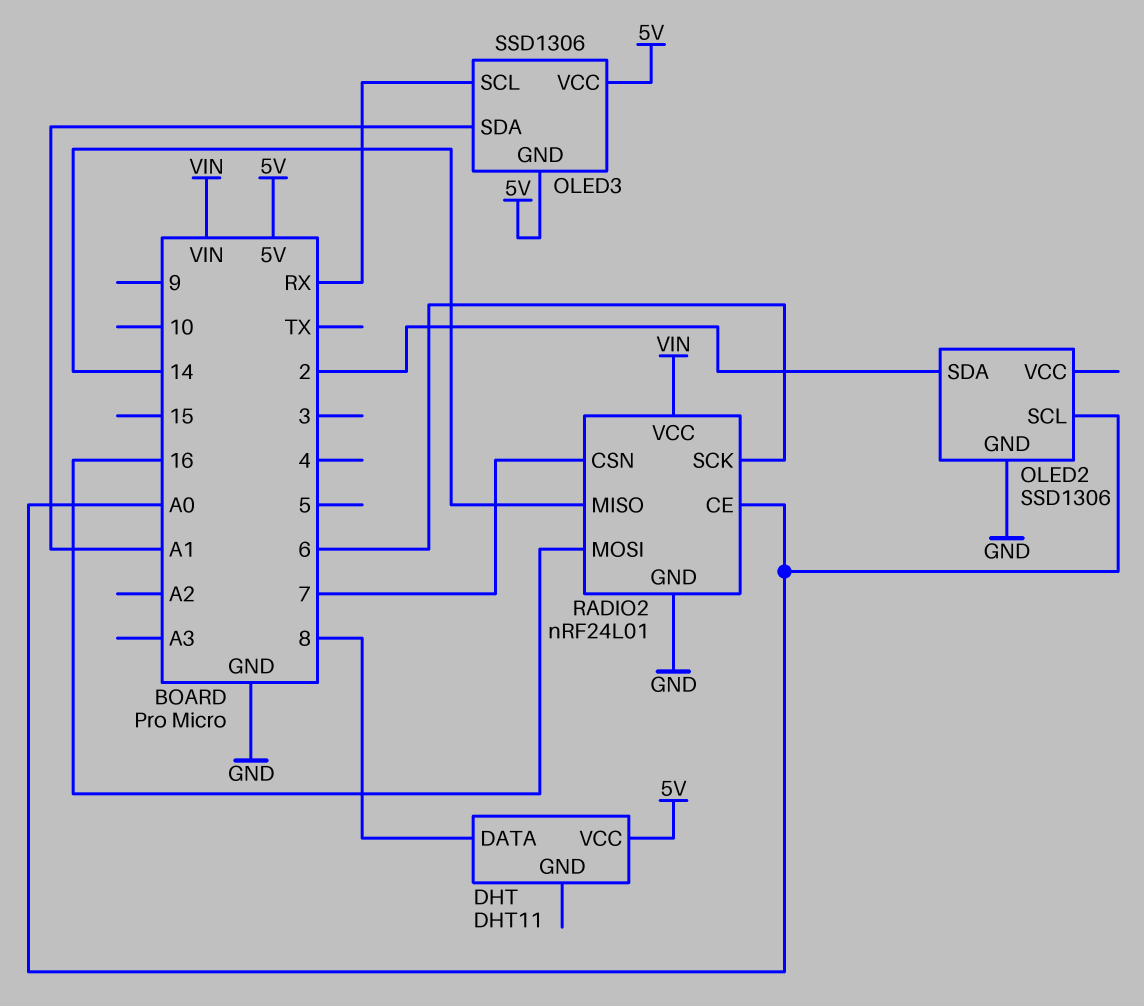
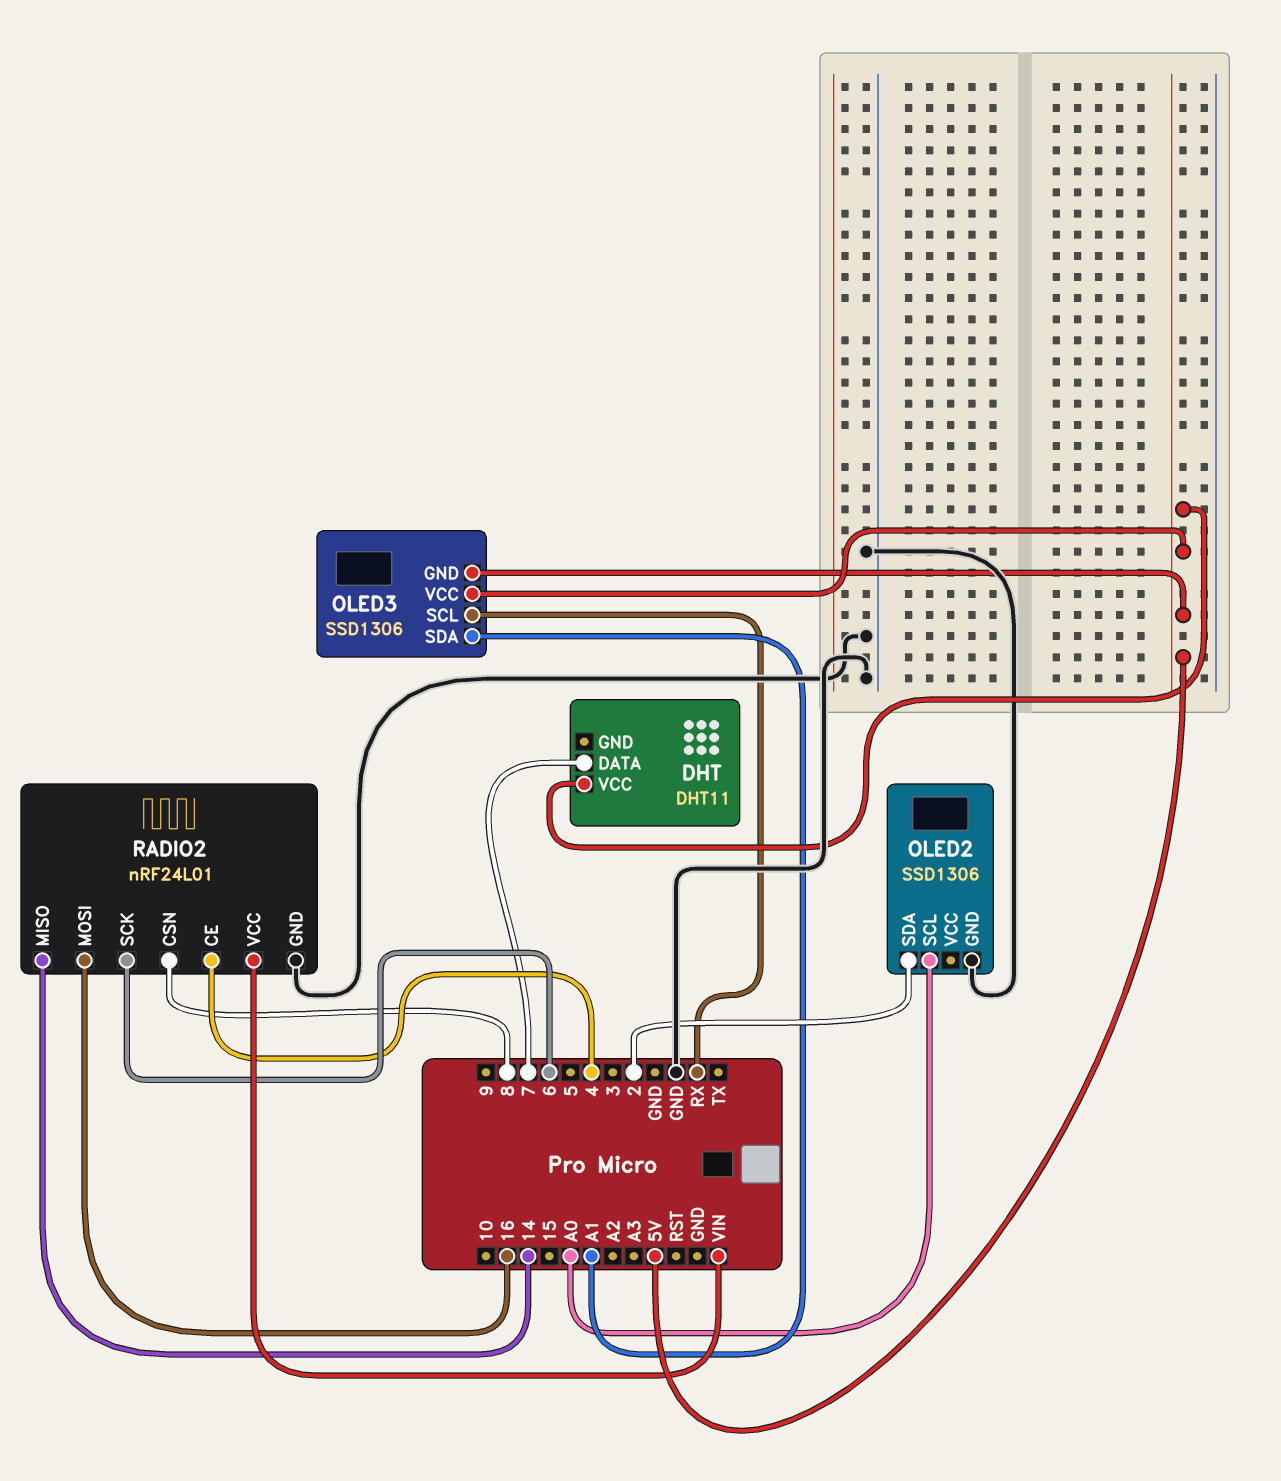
DHT pin DATA: 8 -> 7
RADIO2 pin CE: A0 -> 4
RADIO2 pin CSN: 7 -> 8

